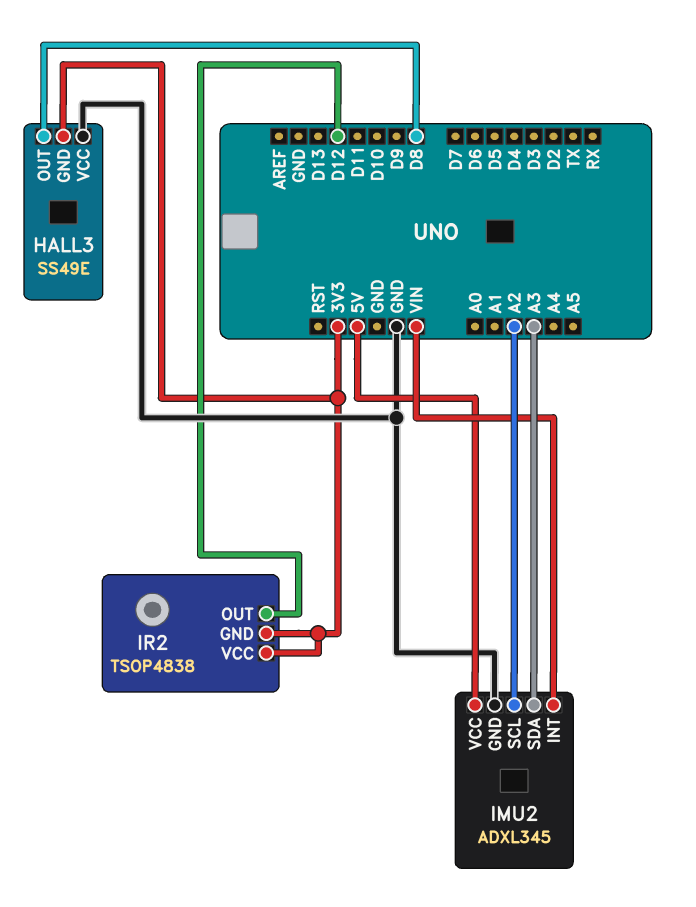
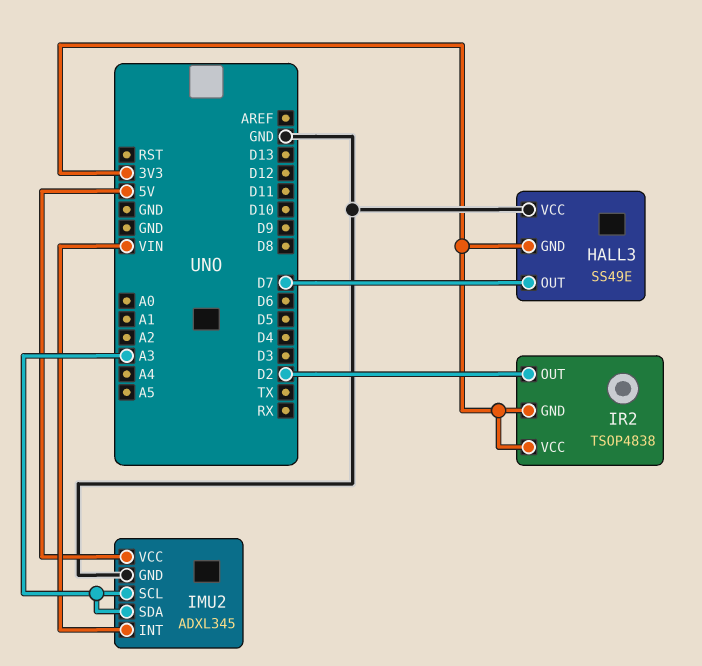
HALL3 pin OUT: D8 -> D7
IMU2 pin SCL: A2 -> A3
IR2 pin OUT: D12 -> D2

